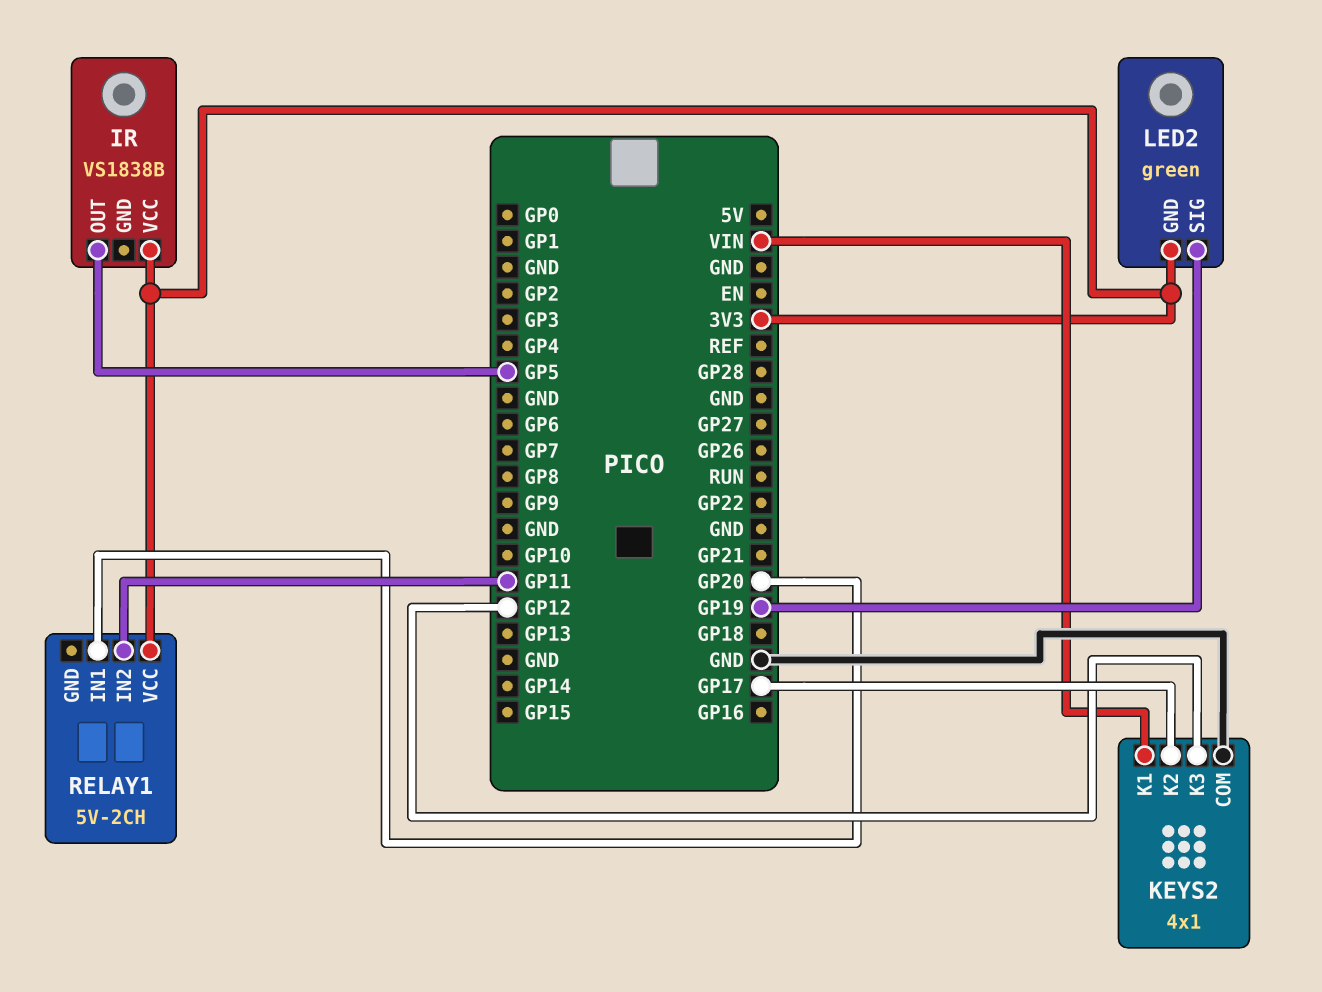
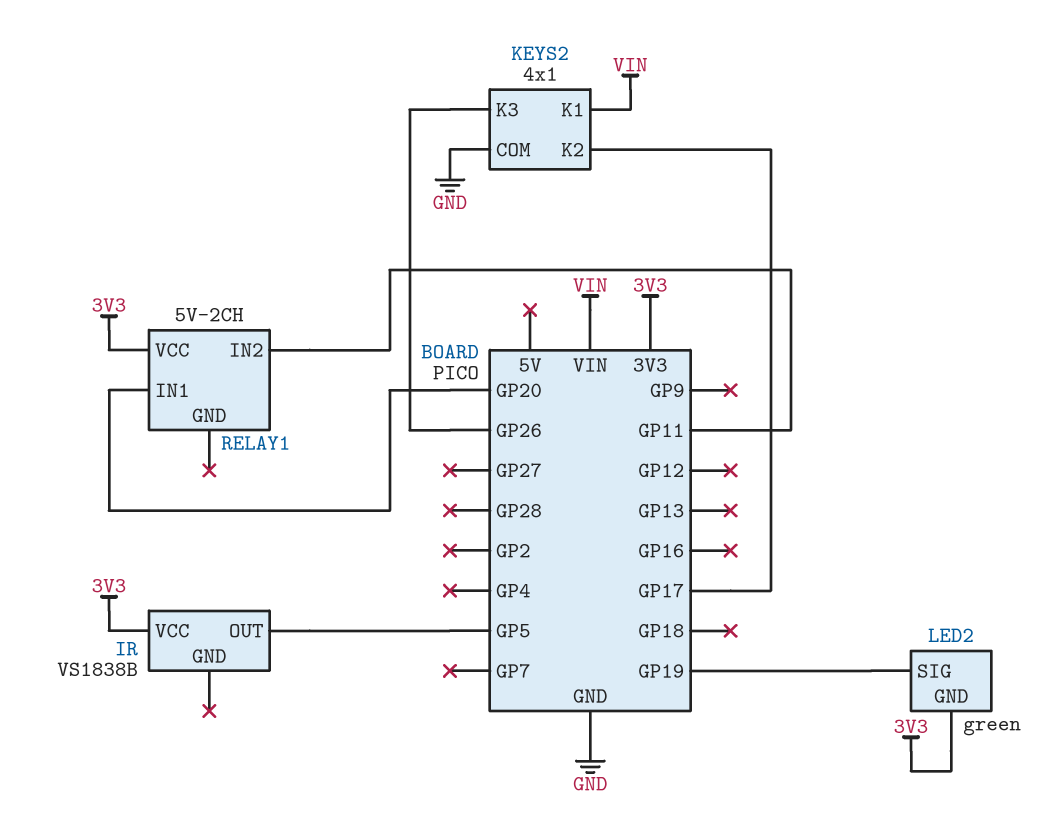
KEYS2 pin K3: GP12 -> GP26

